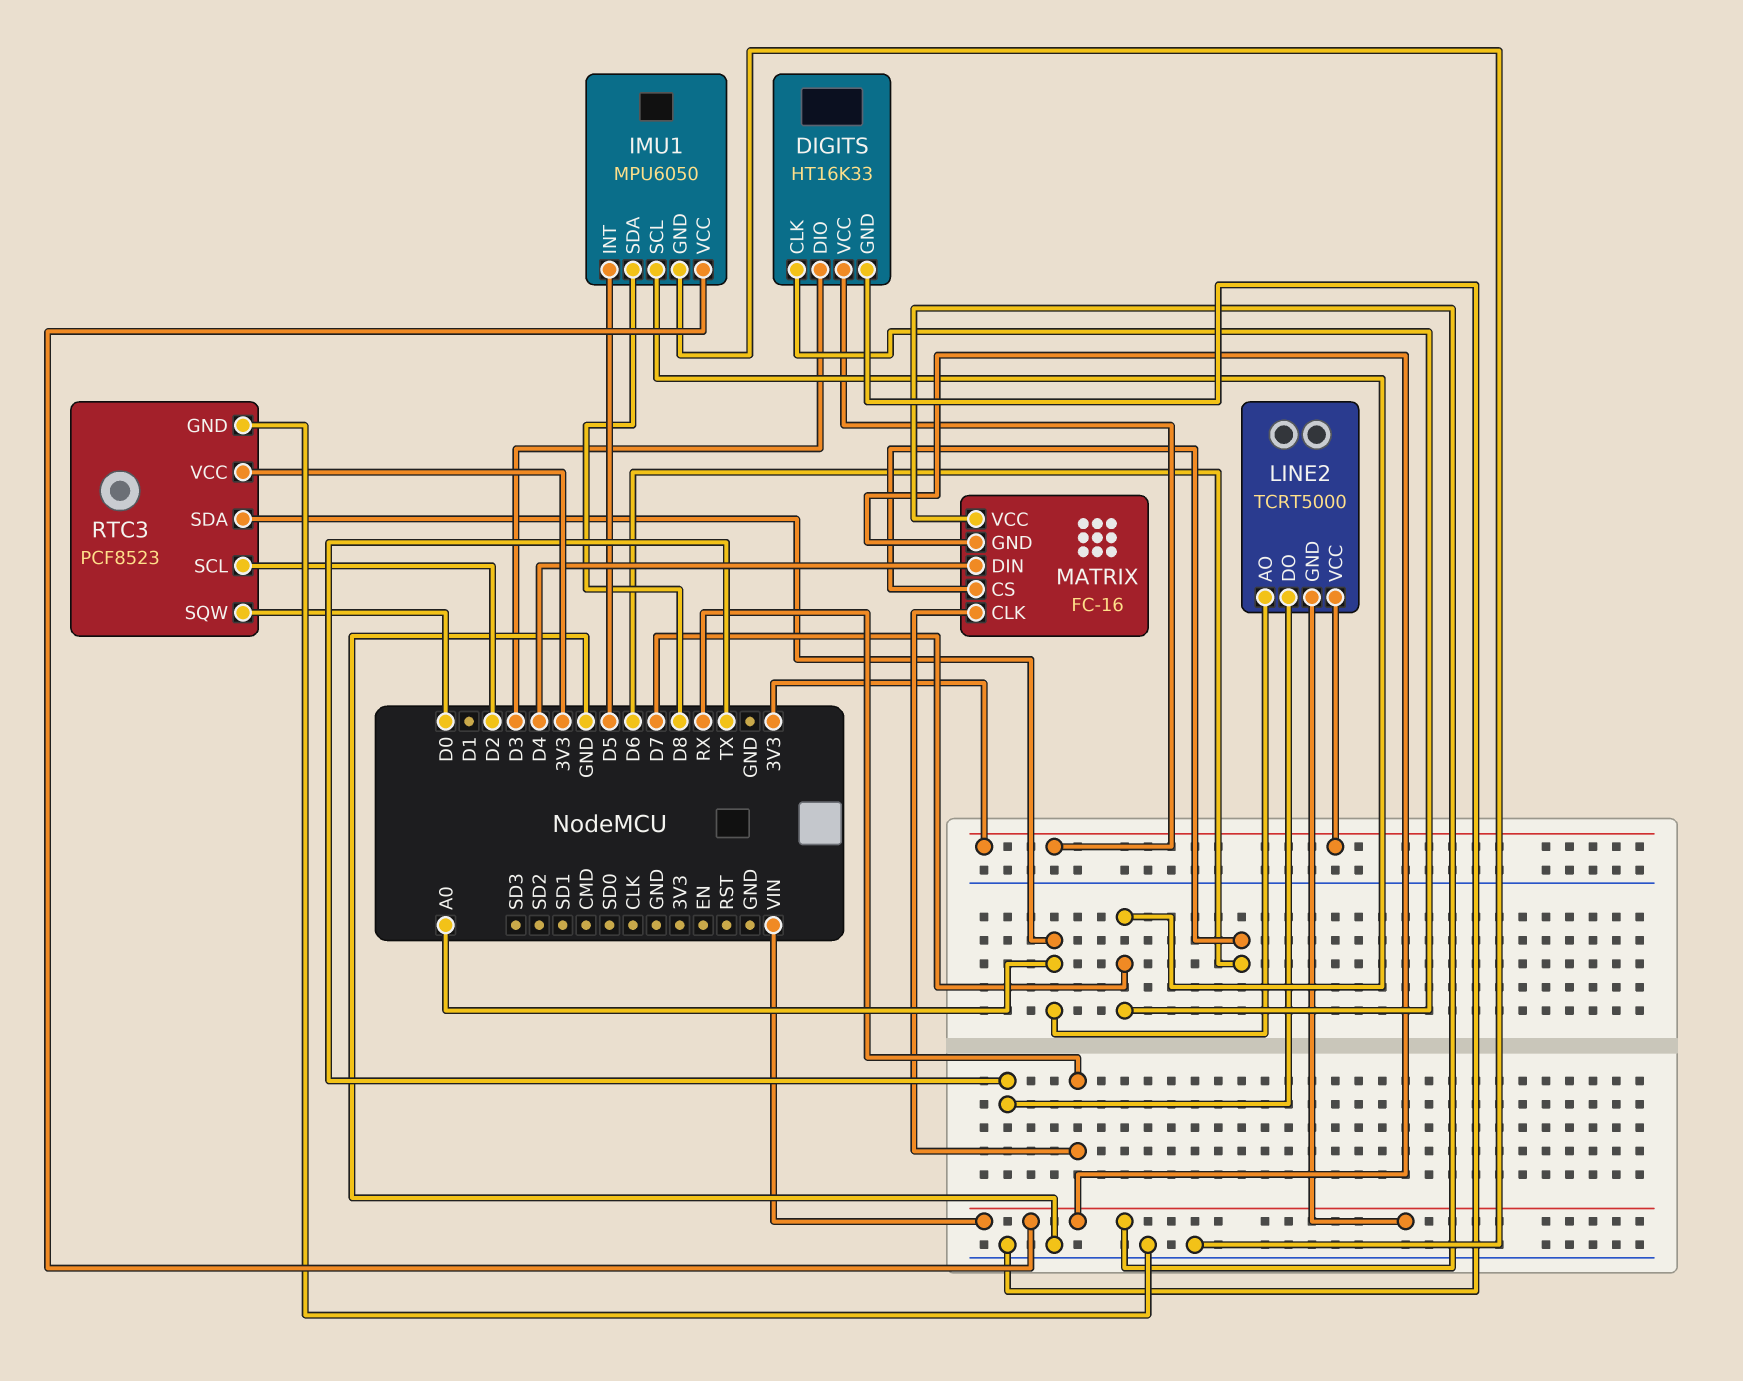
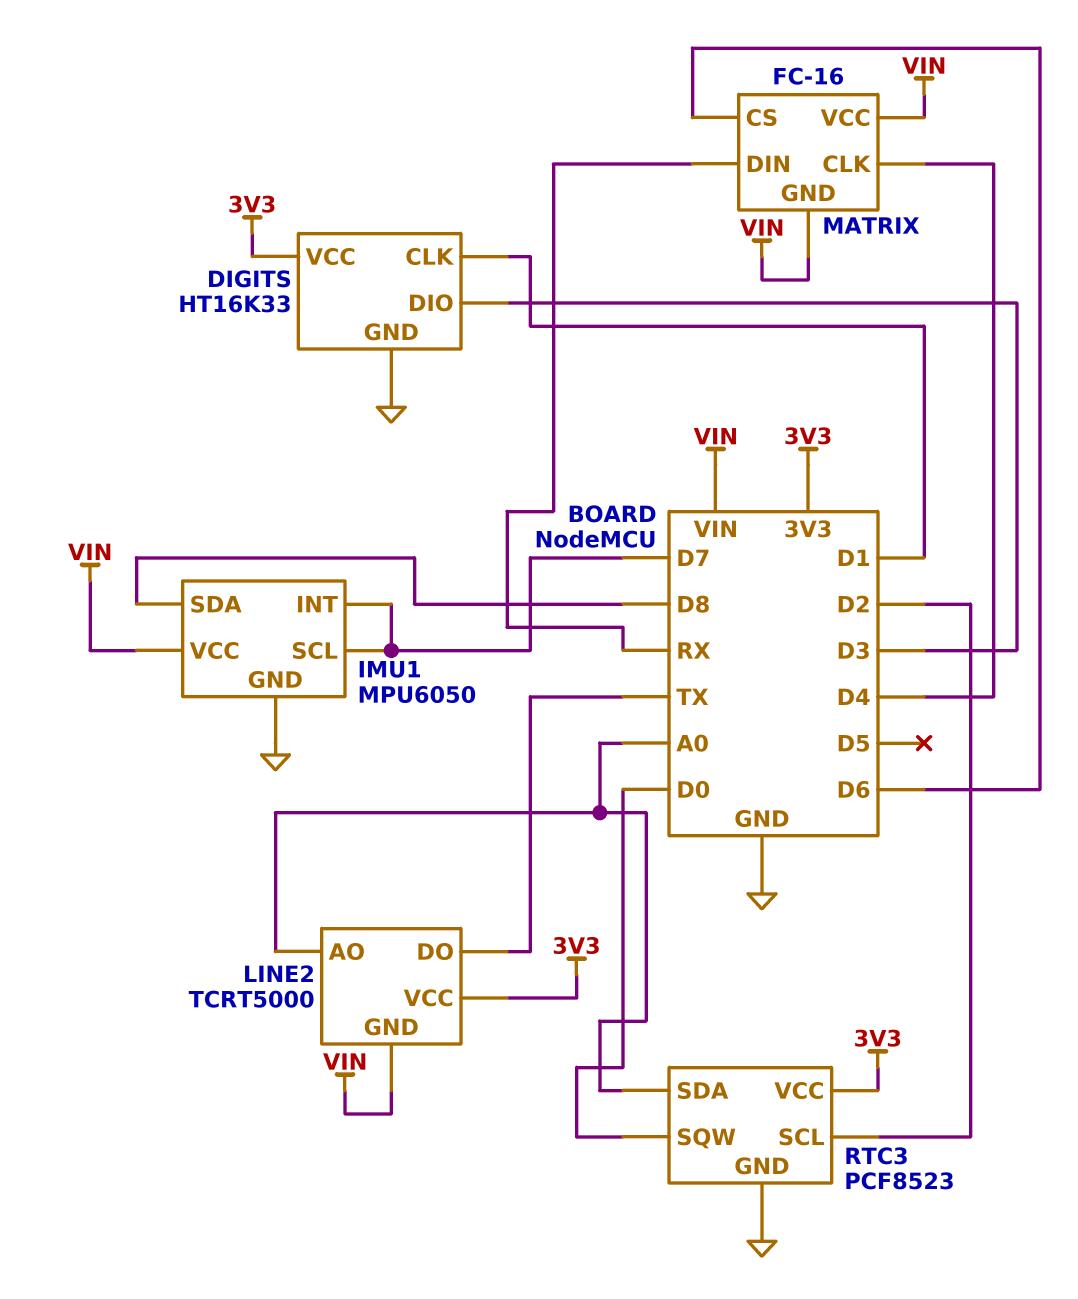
DIGITS pin CLK: D7 -> D1
IMU1 pin INT: D5 -> D7
MATRIX pin CLK: RX -> D4
MATRIX pin DIN: D4 -> RX

